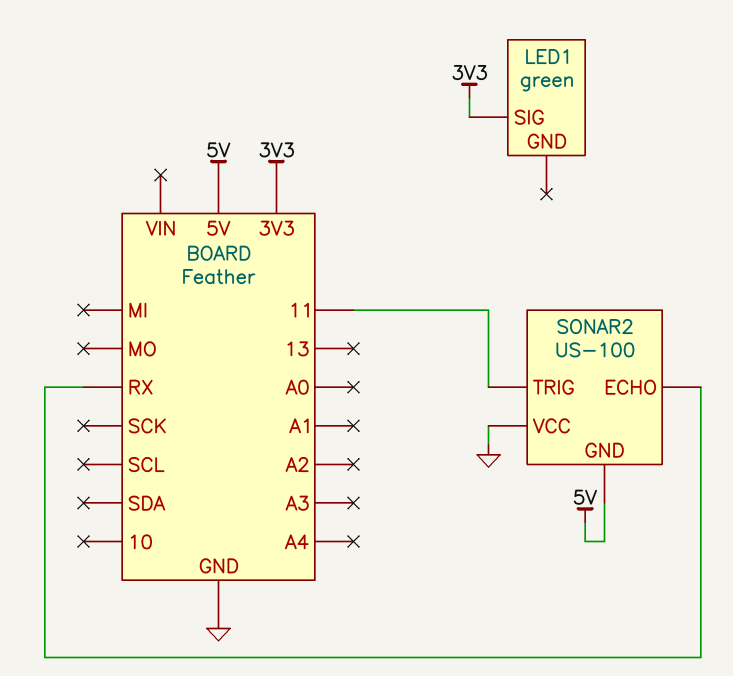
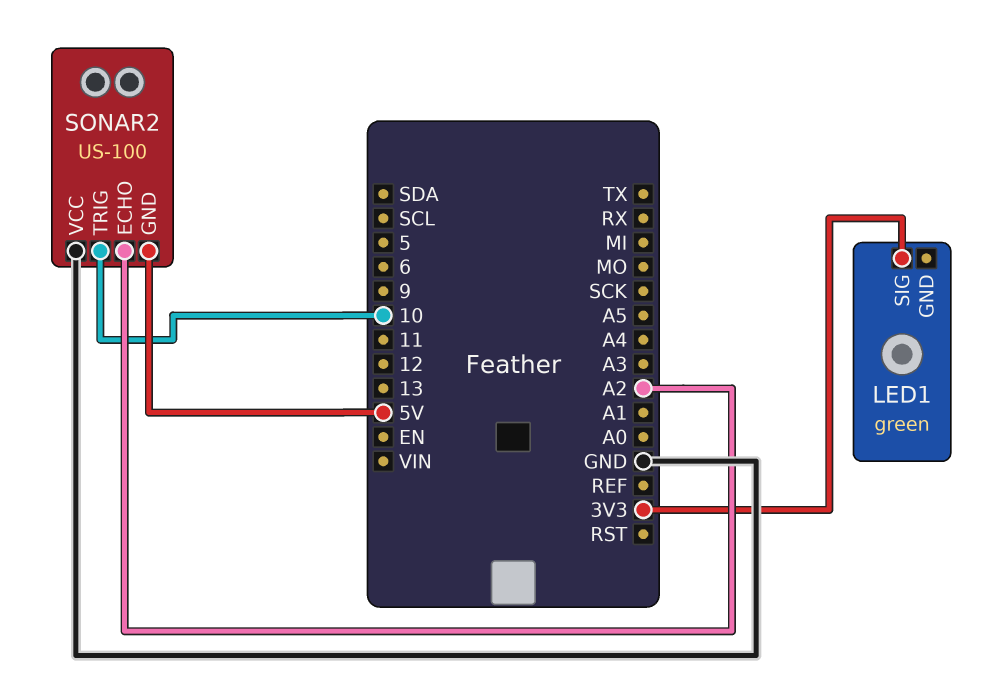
SONAR2 pin ECHO: RX -> A2
SONAR2 pin TRIG: 11 -> 10

